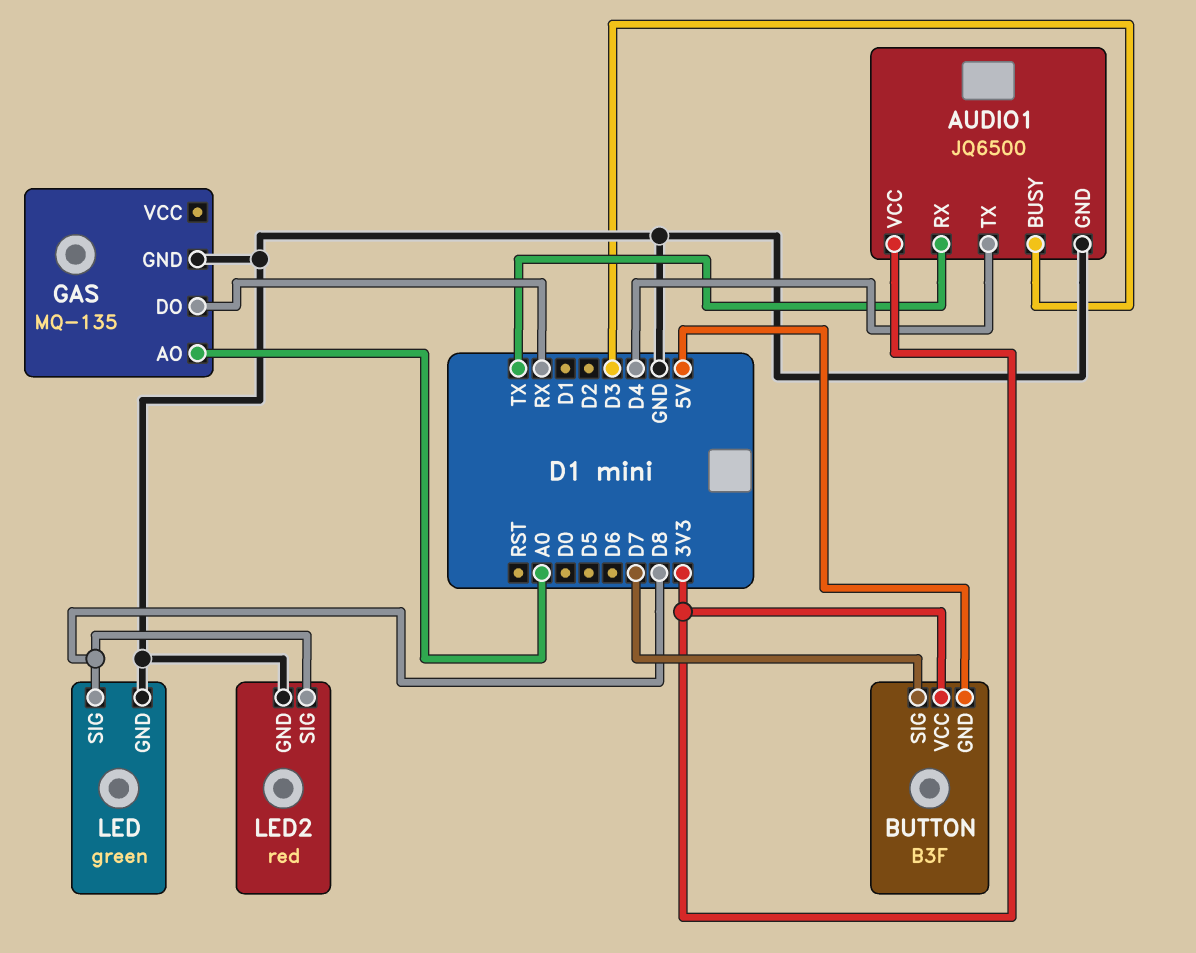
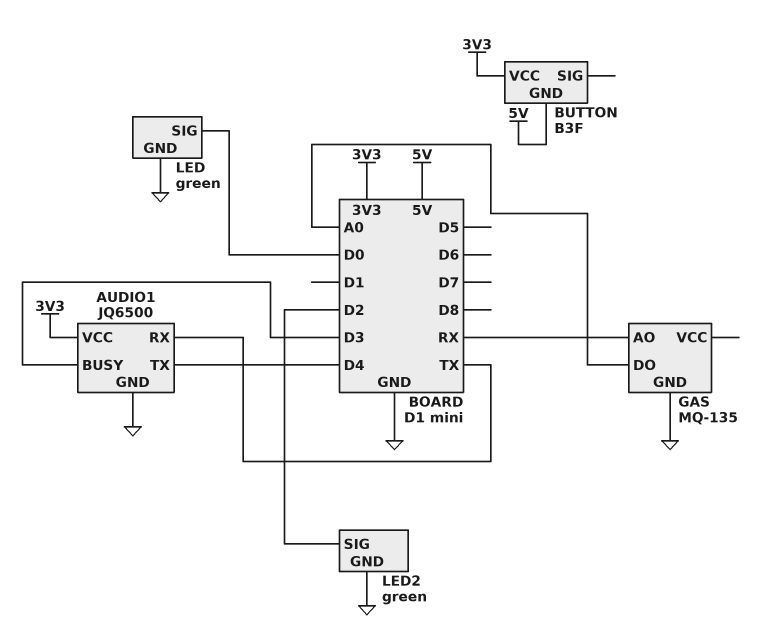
BUTTON pin SIG: D7 -> none
GAS pin AO: A0 -> RX
GAS pin DO: RX -> A0
LED pin SIG: D8 -> D0
LED2: red -> green
LED2 pin SIG: D8 -> D2

